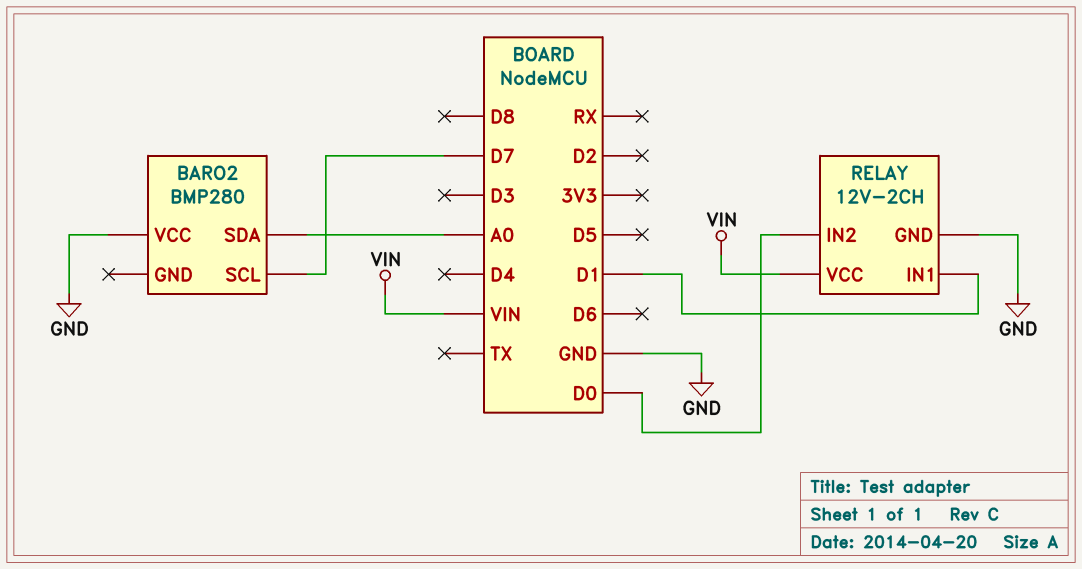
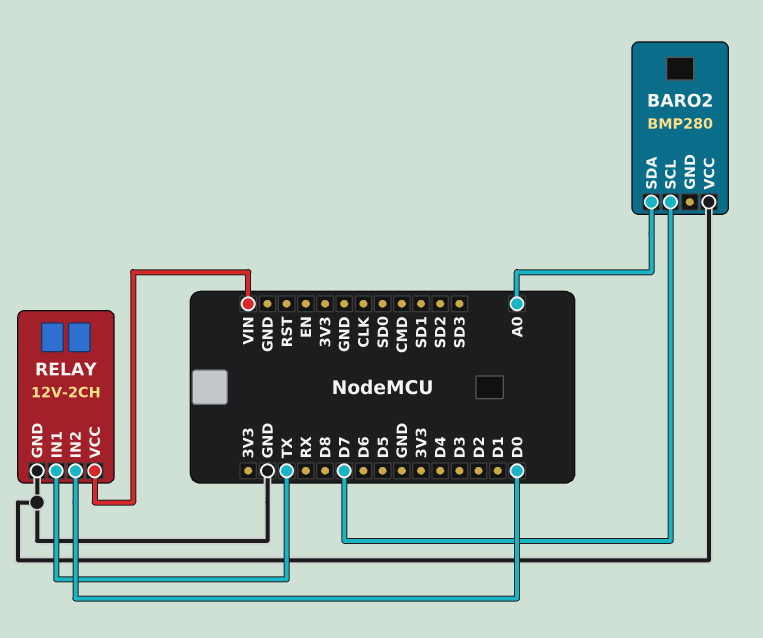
RELAY pin IN1: D1 -> TX

